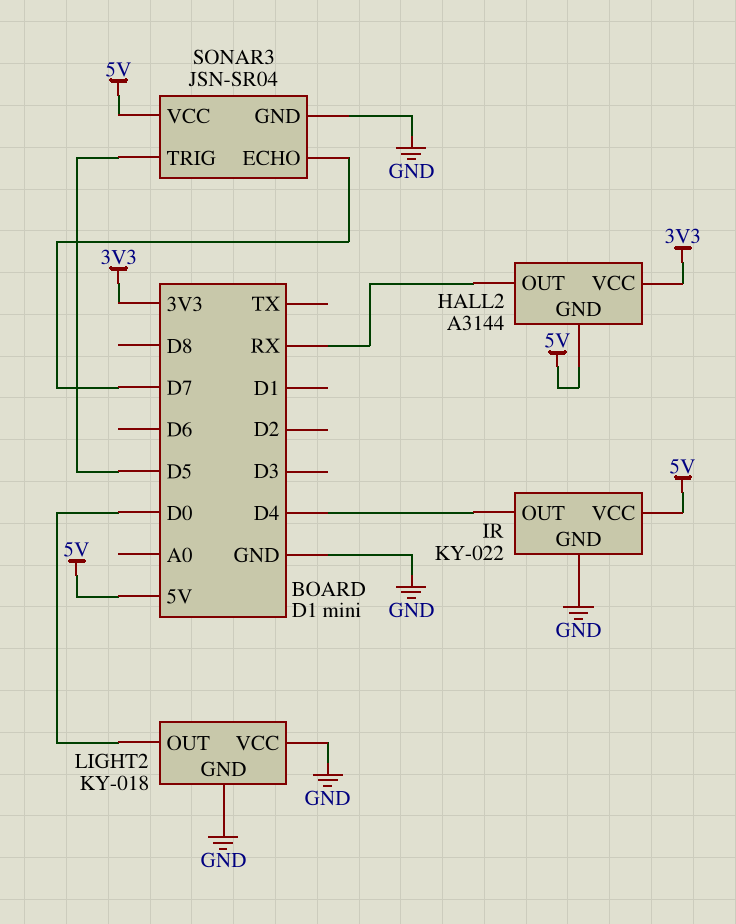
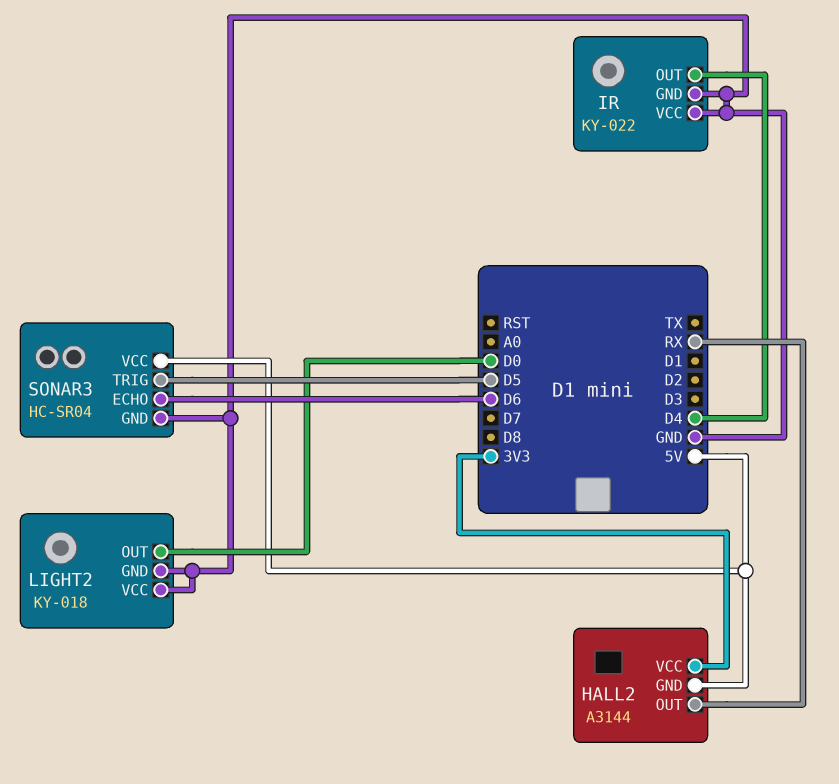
IR pin VCC: 5V -> GND
SONAR3: JSN-SR04 -> HC-SR04
SONAR3 pin ECHO: D7 -> D6

